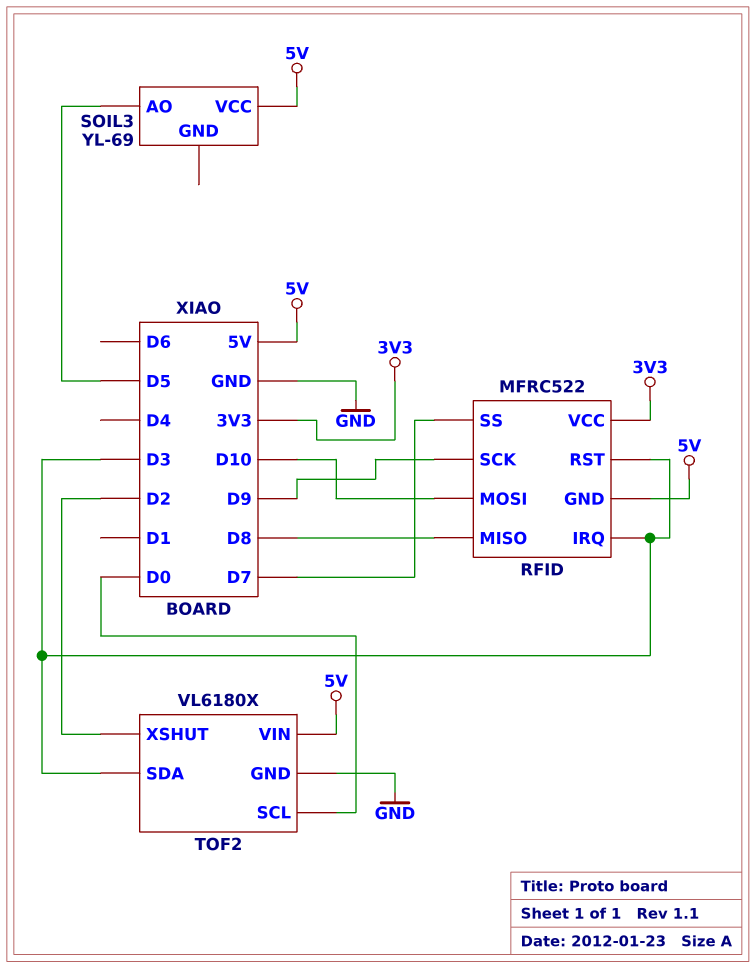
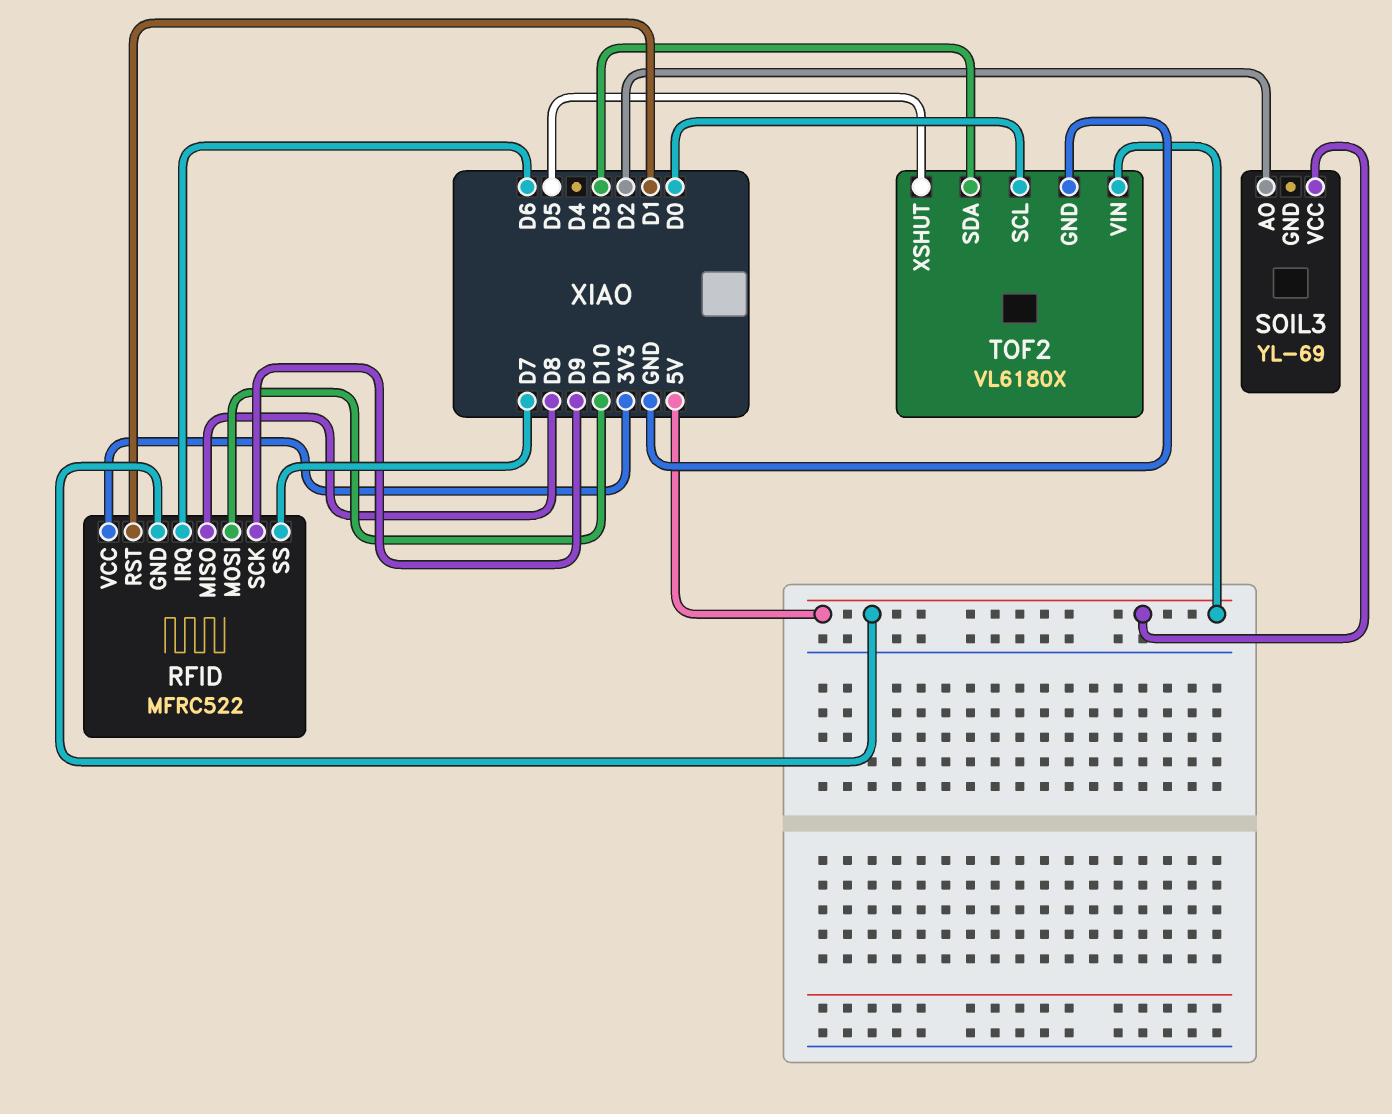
RFID pin IRQ: D3 -> D6
RFID pin RST: D3 -> D1
SOIL3 pin AO: D5 -> D2
TOF2 pin XSHUT: D2 -> D5

